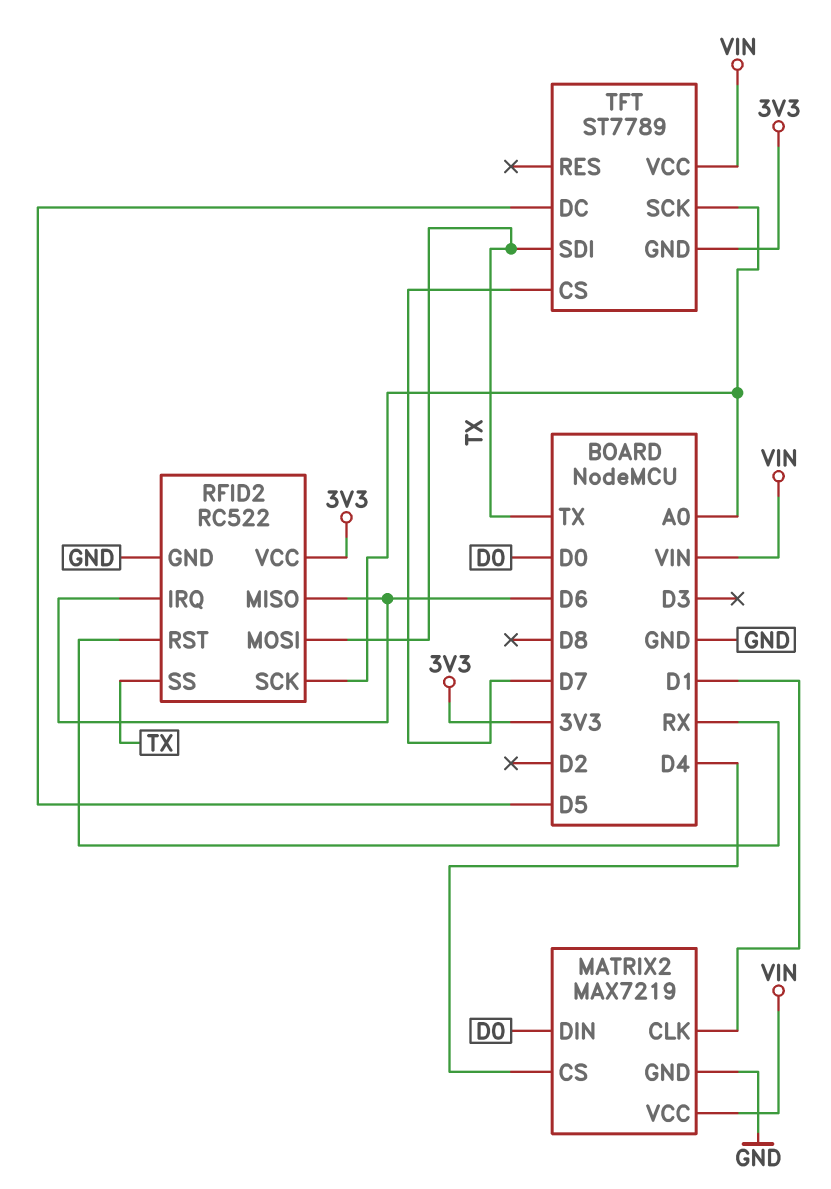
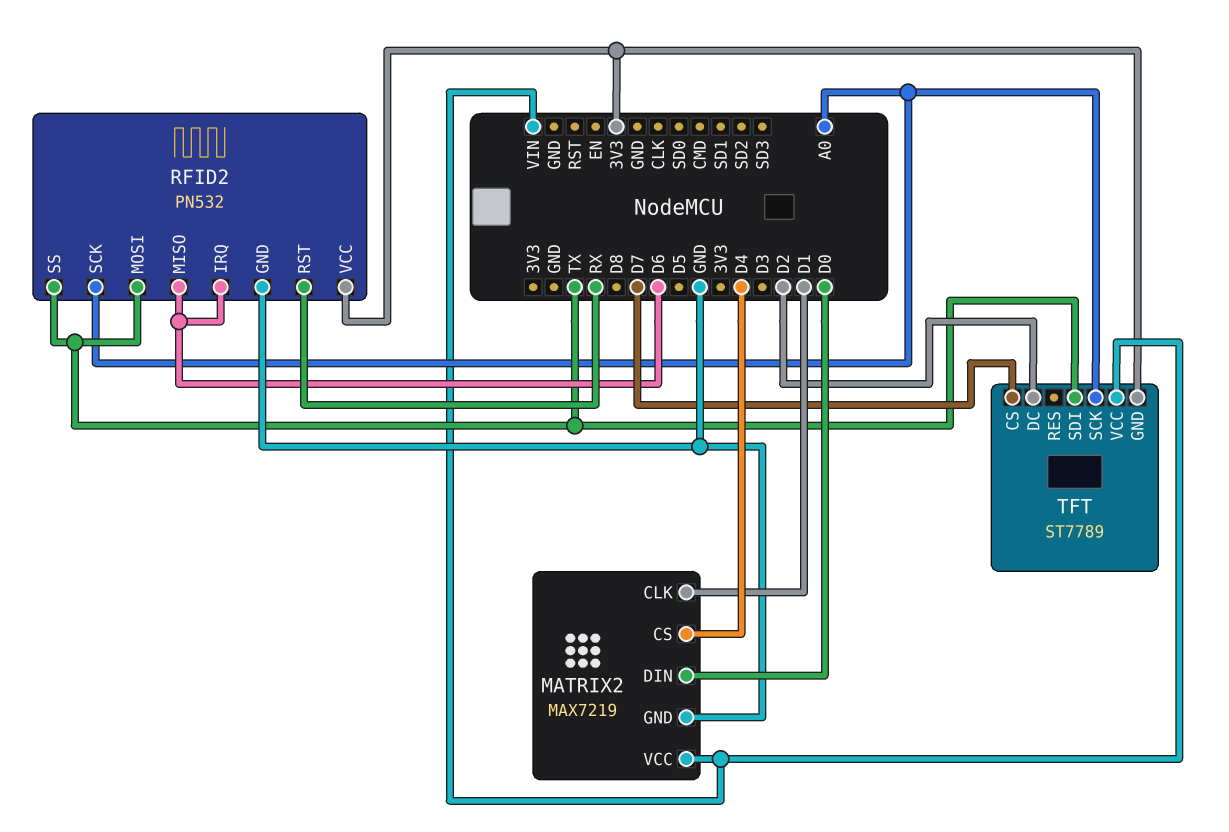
RFID2: RC522 -> PN532
TFT pin DC: D5 -> D2

